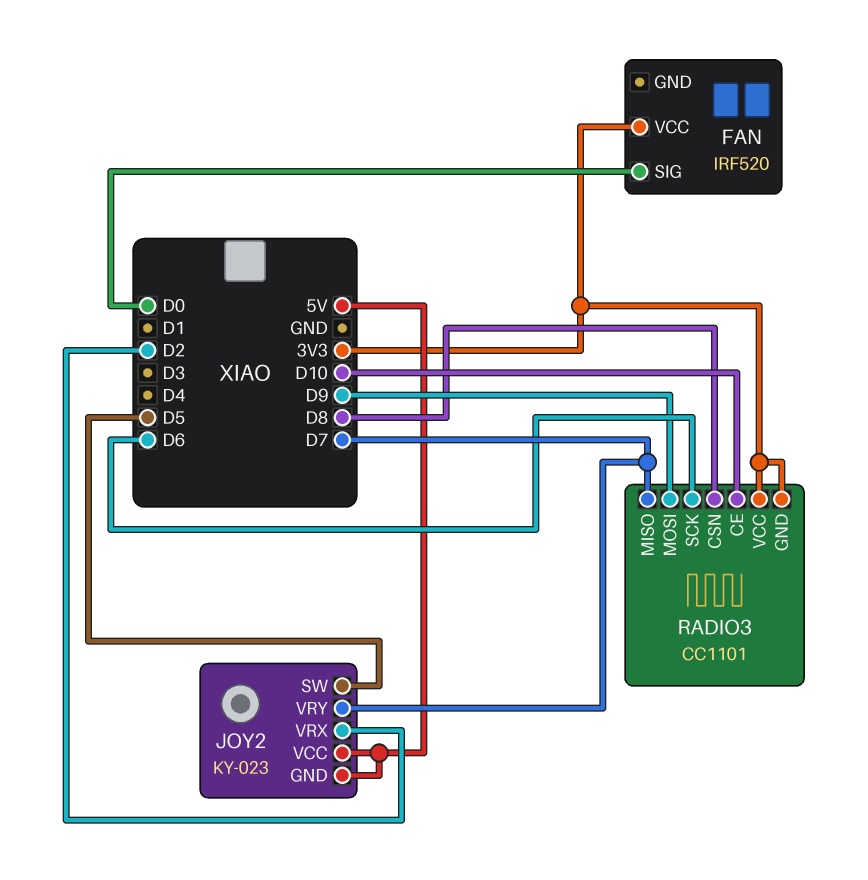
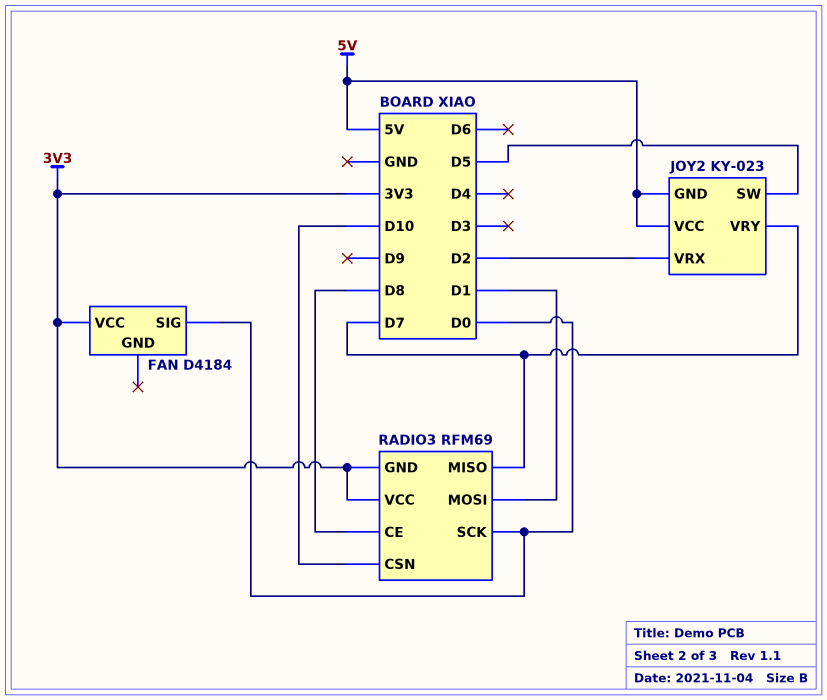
FAN: IRF520 -> D4184
RADIO3: CC1101 -> RFM69
RADIO3 pin CE: D10 -> D8
RADIO3 pin CSN: D8 -> D10
RADIO3 pin MOSI: D9 -> D1
RADIO3 pin SCK: D6 -> D0

